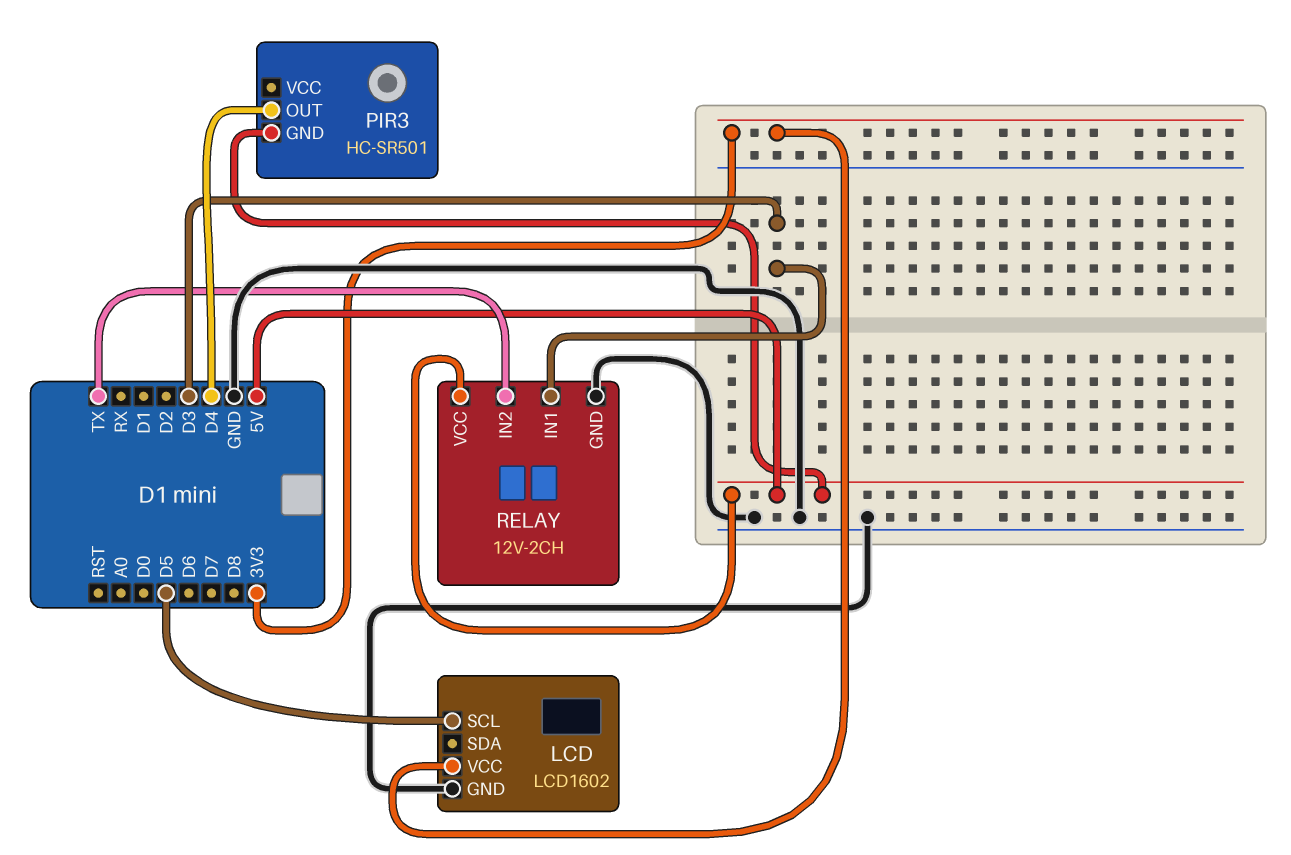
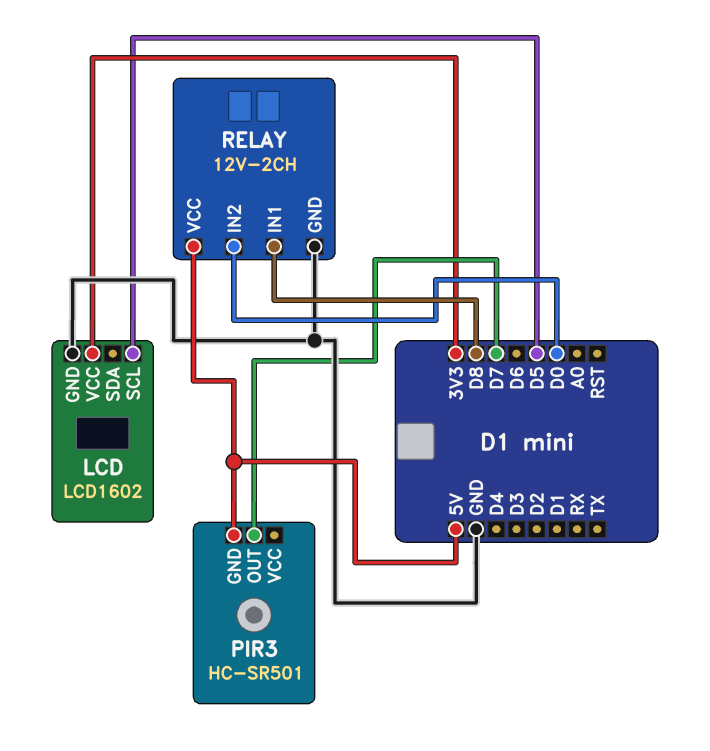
PIR3 pin OUT: D4 -> D7
RELAY pin IN1: D3 -> D8
RELAY pin IN2: TX -> D0

